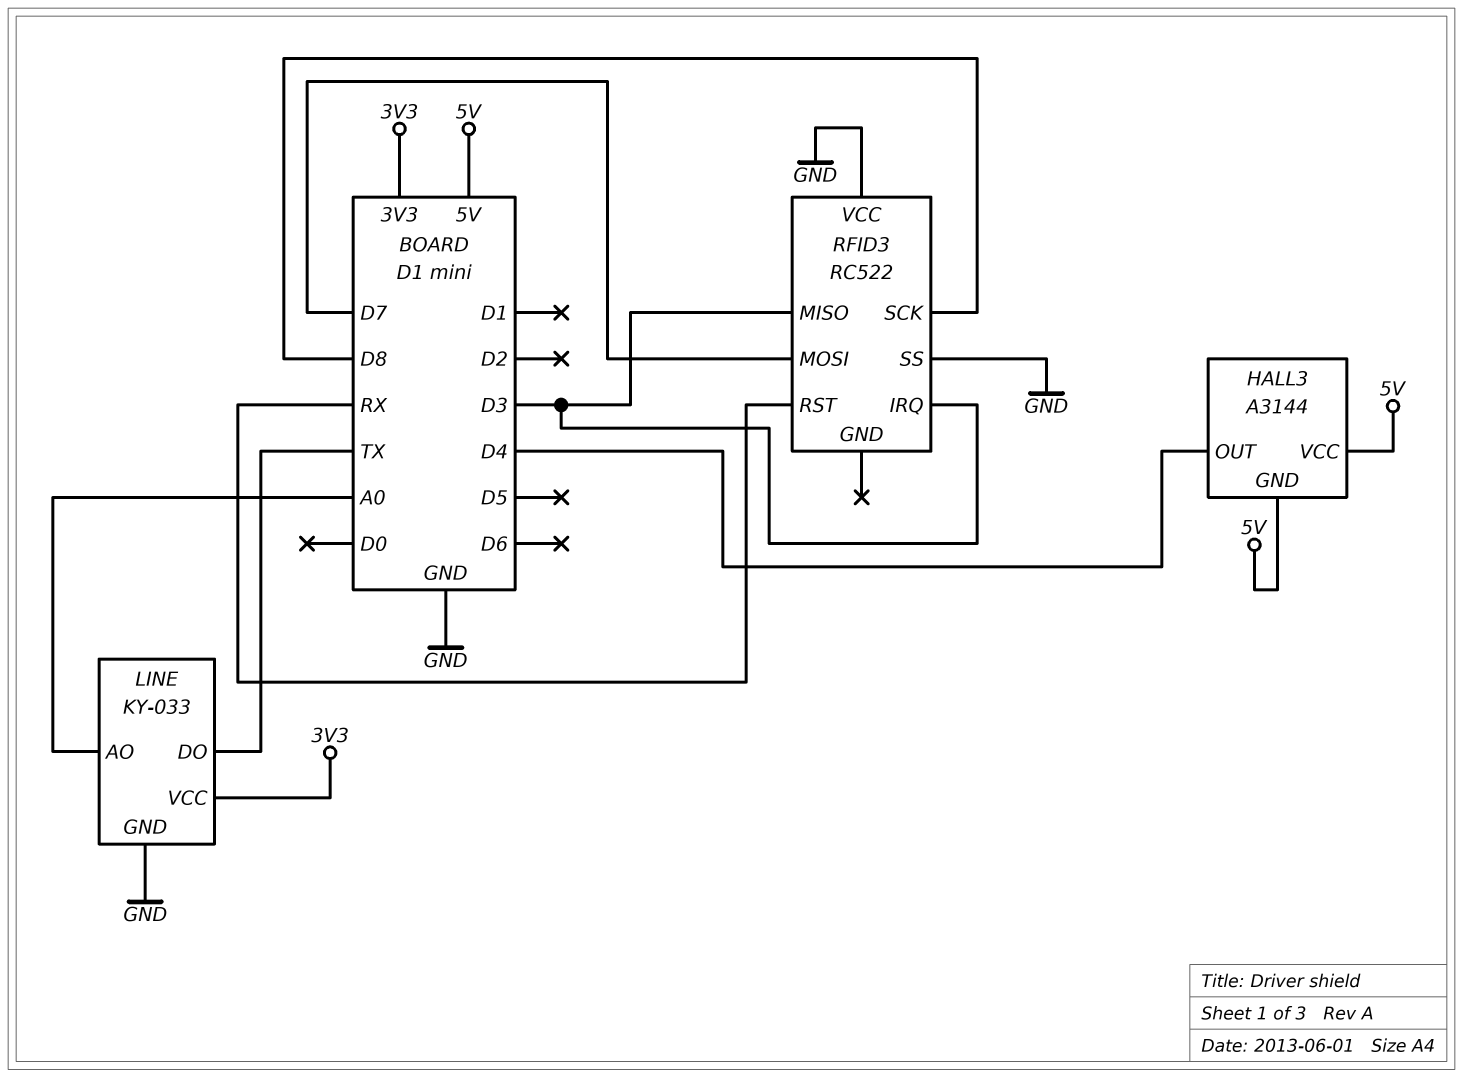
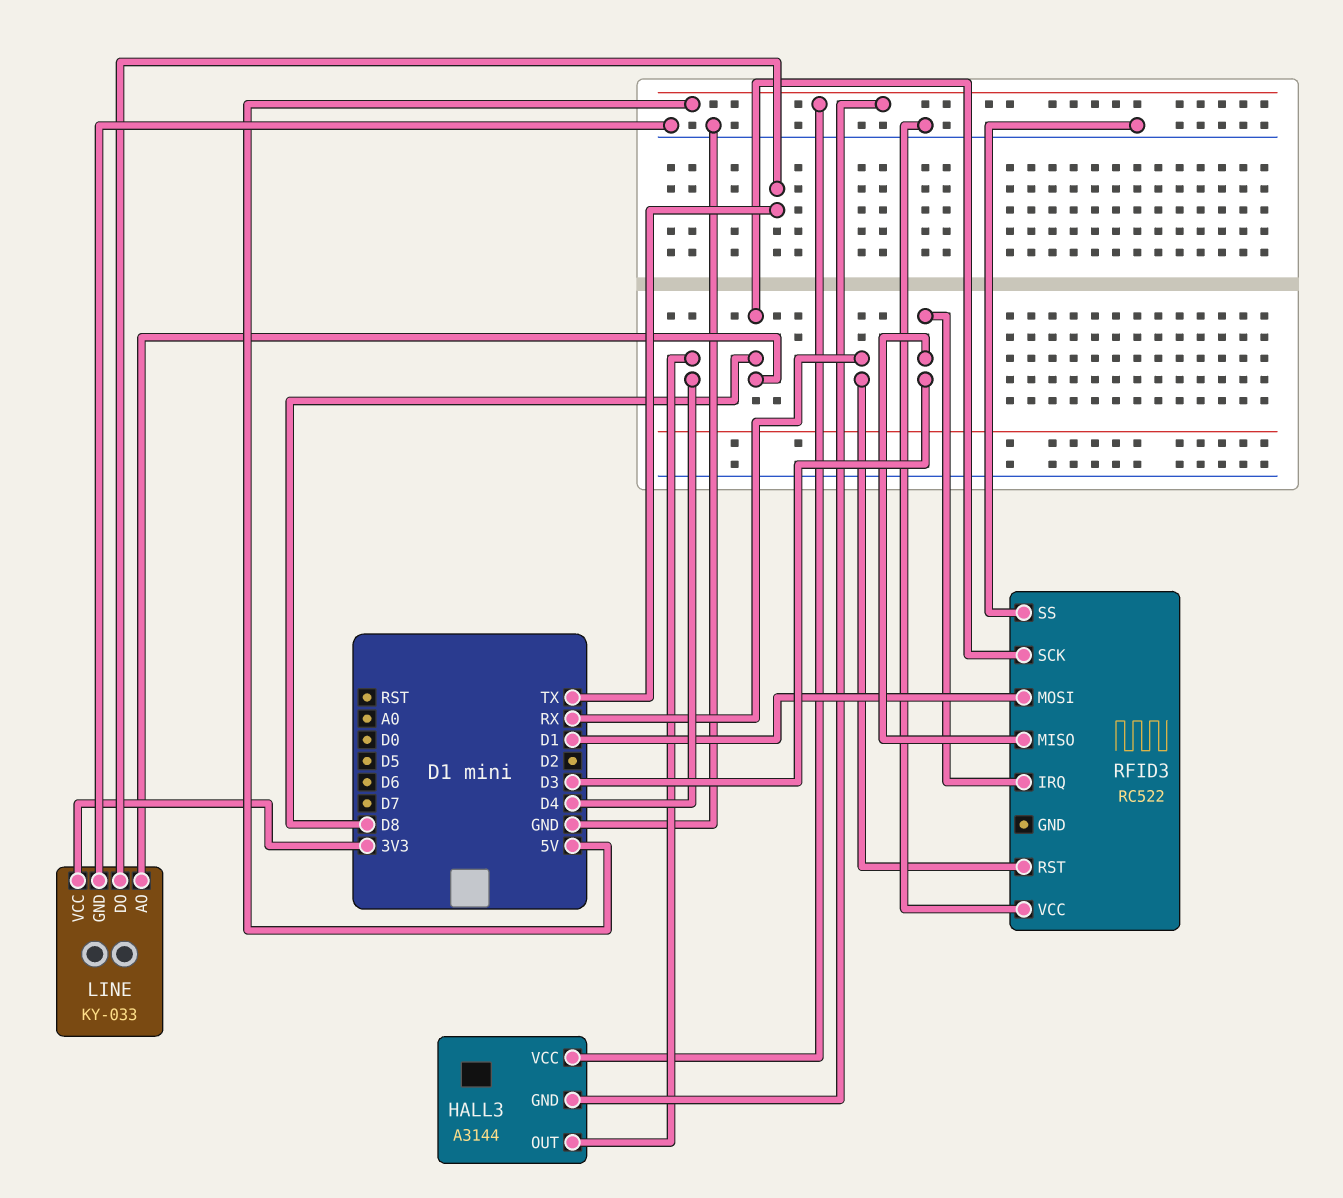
LINE pin AO: A0 -> D8
RFID3 pin MOSI: D7 -> D1

